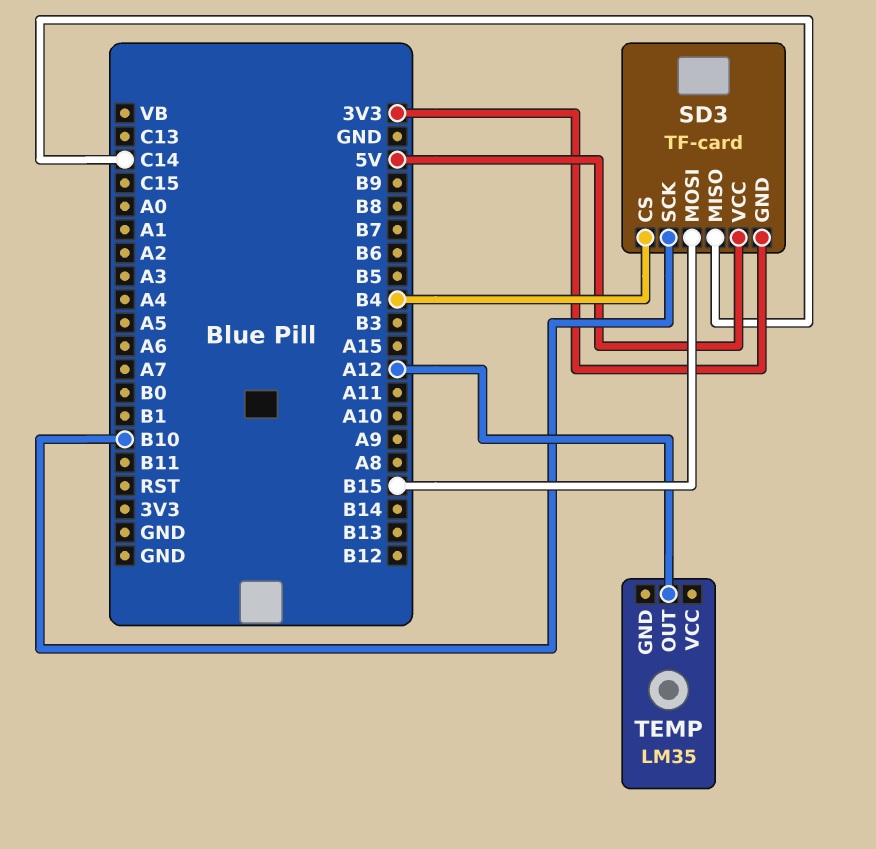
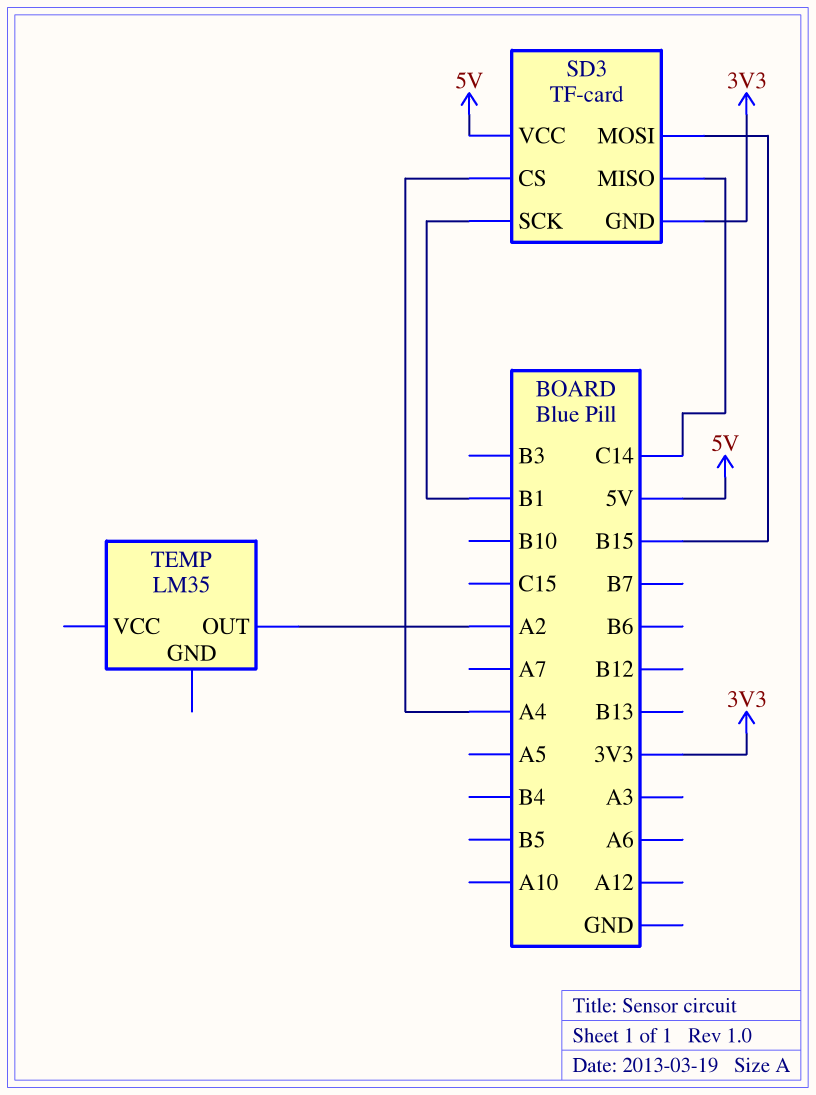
SD3 pin CS: B4 -> A4
SD3 pin SCK: B10 -> B1
TEMP pin OUT: A12 -> A2

